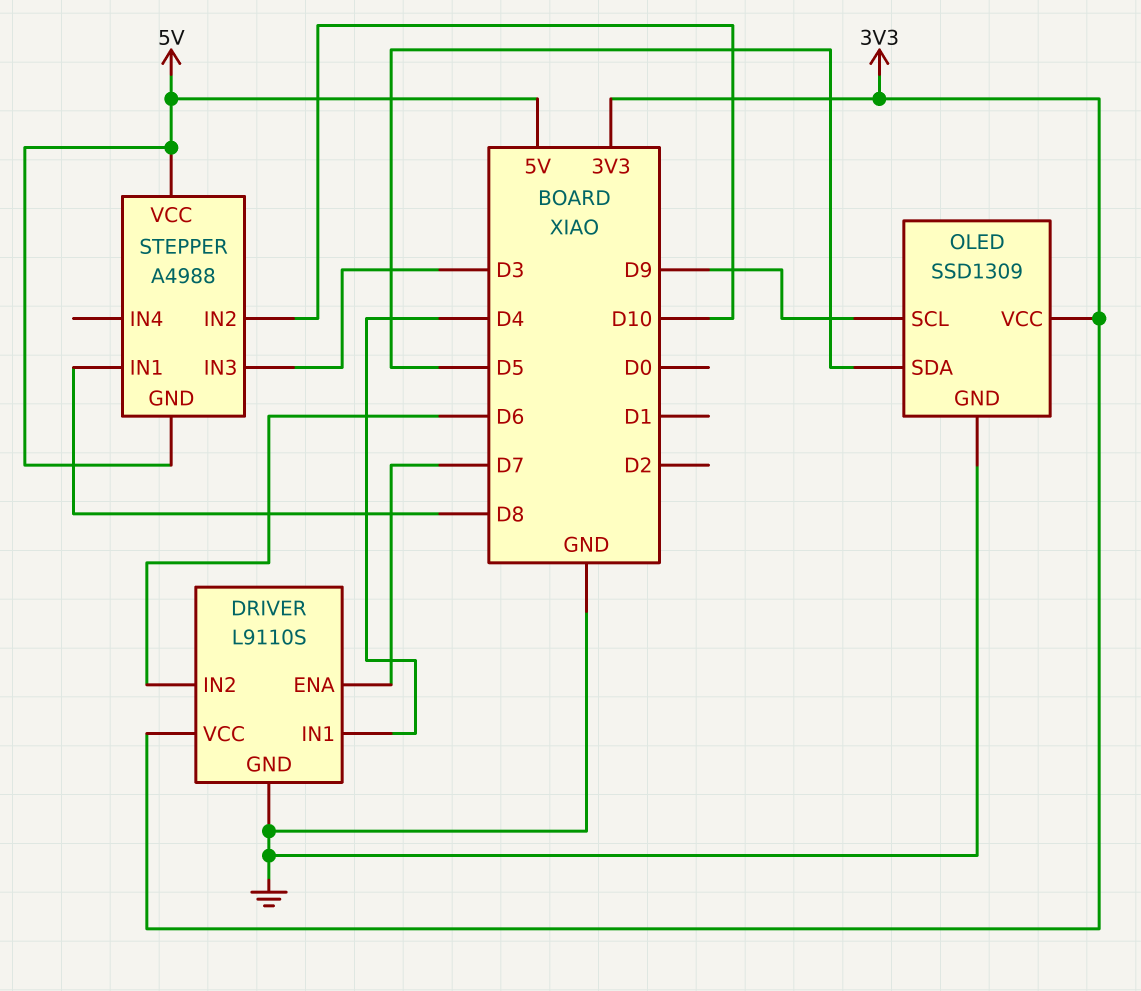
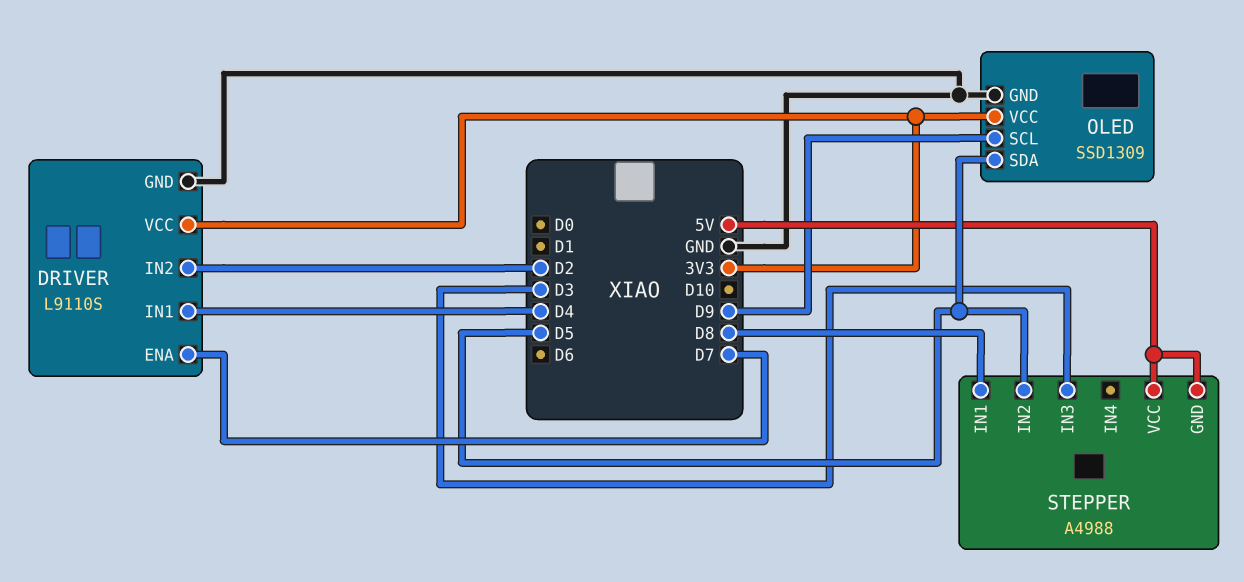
DRIVER pin IN2: D6 -> D2
STEPPER pin IN2: D10 -> D5

